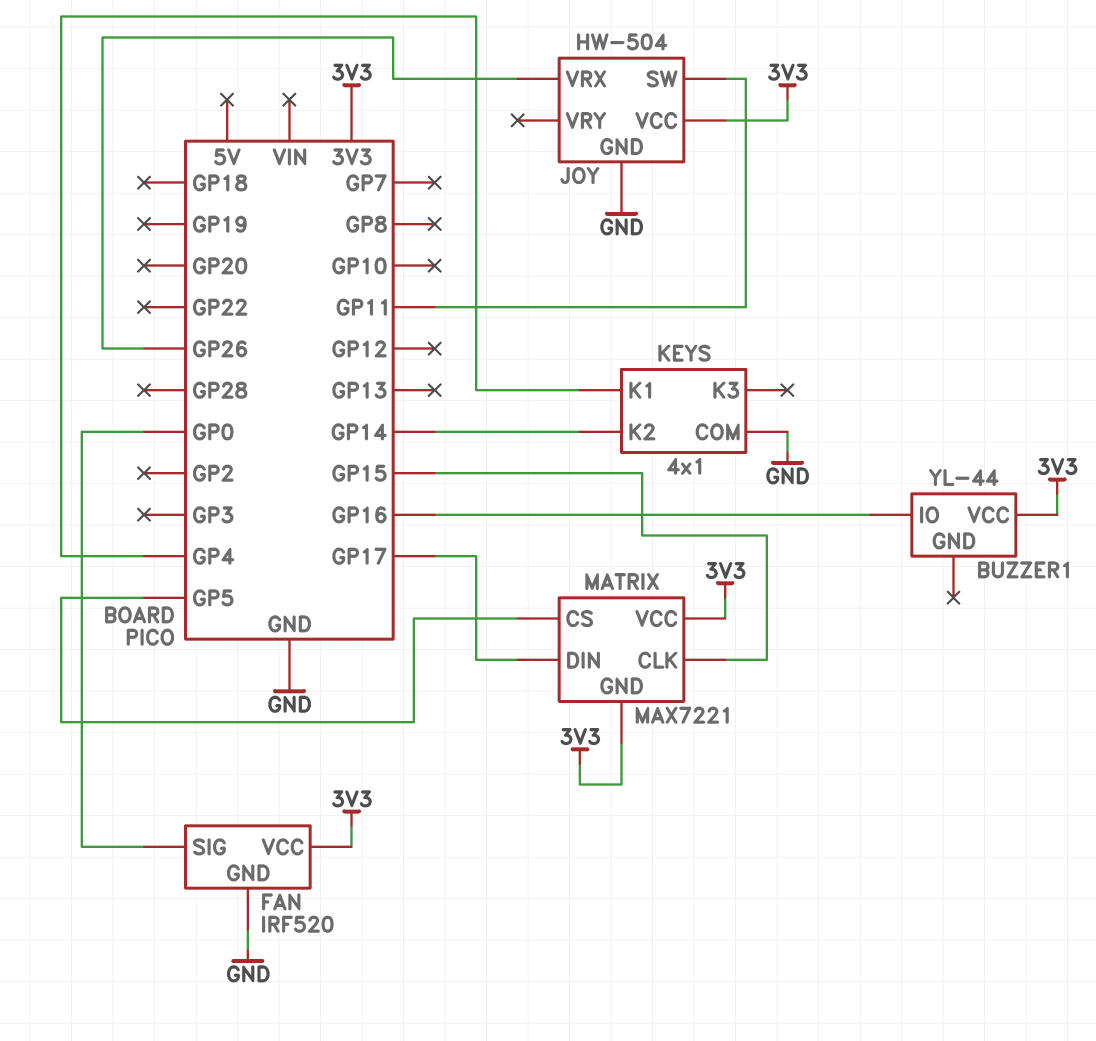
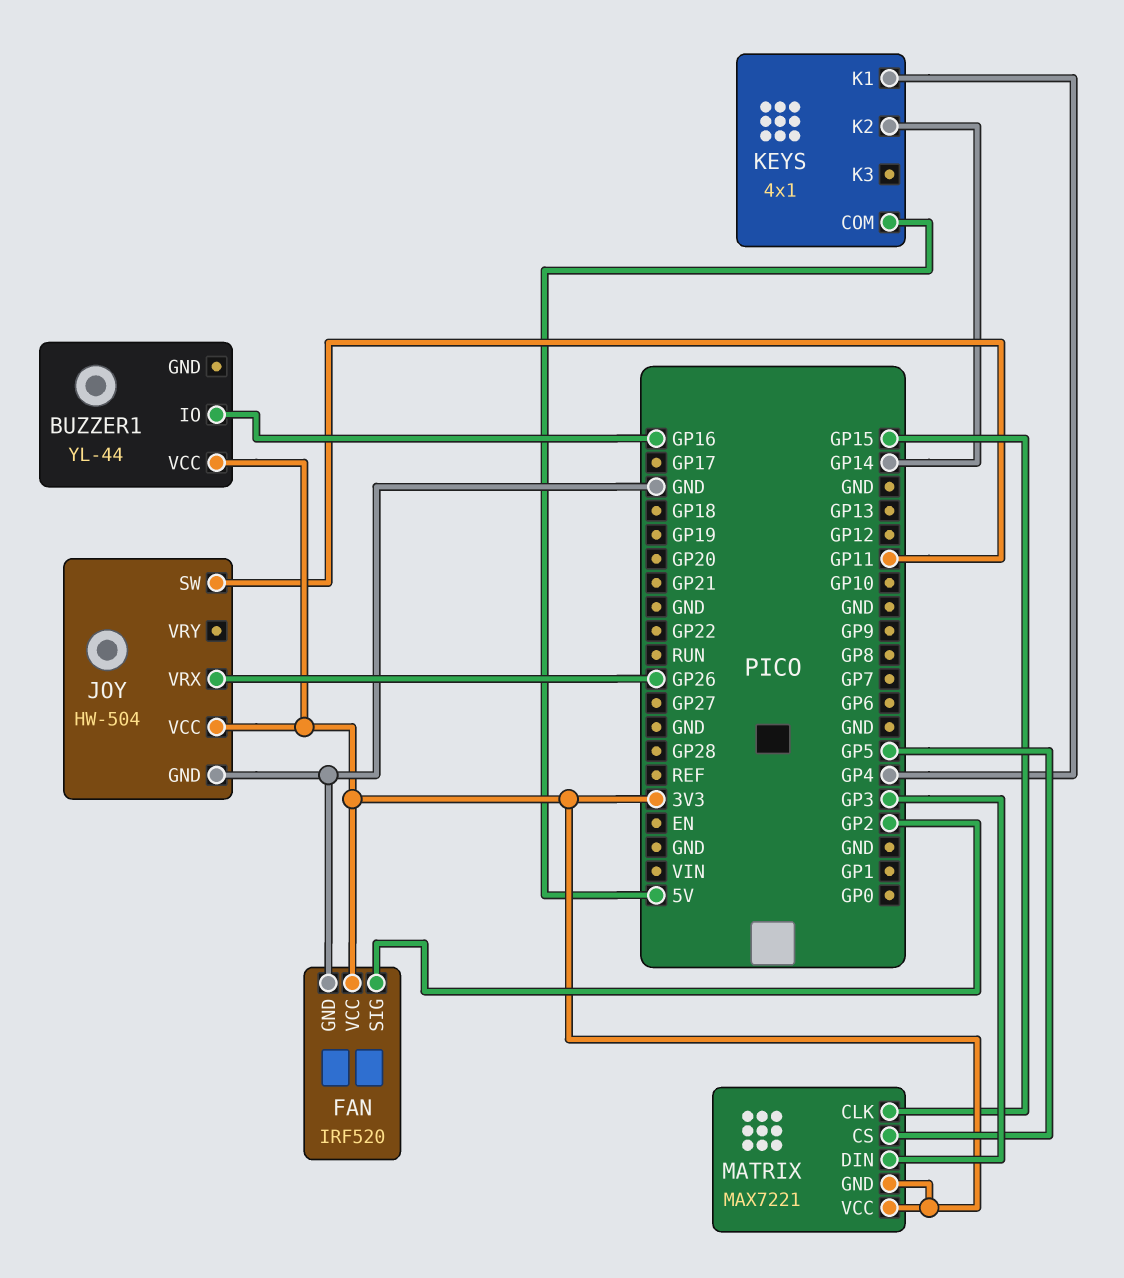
FAN pin SIG: GP0 -> GP2
KEYS pin COM: GND -> 5V
MATRIX pin DIN: GP17 -> GP3

